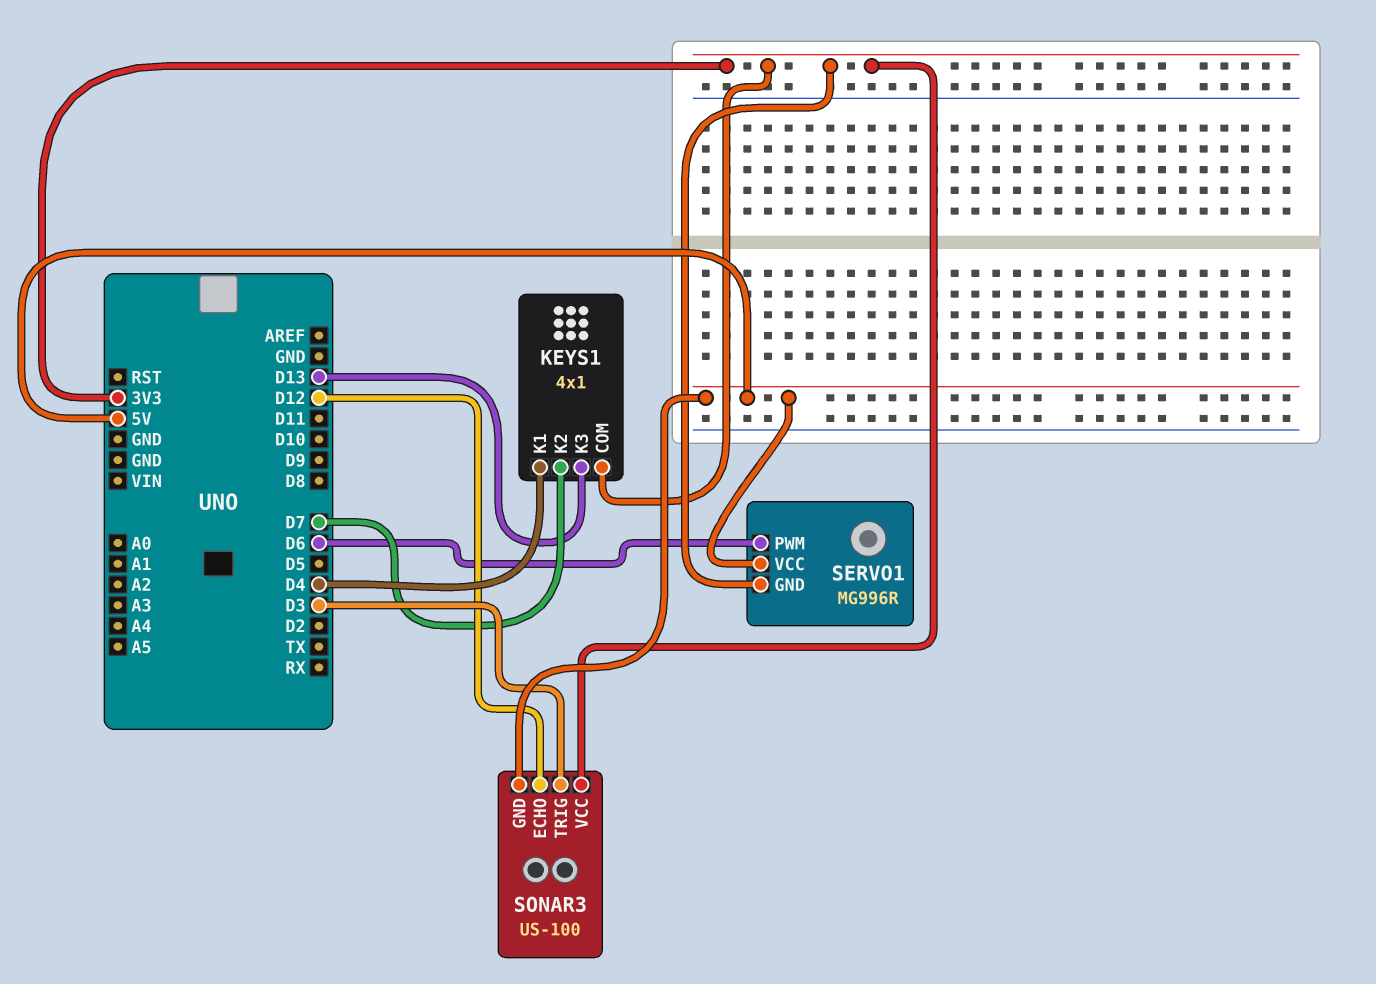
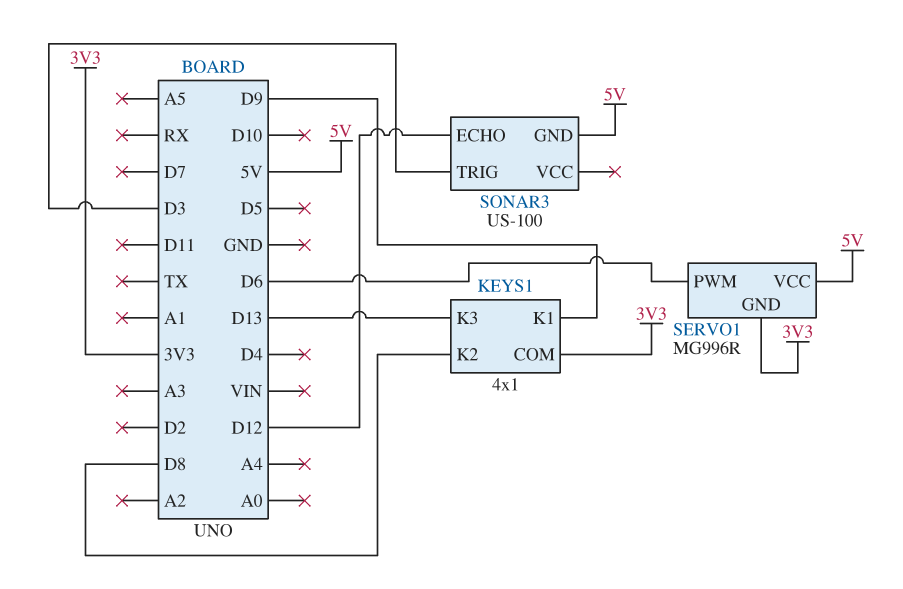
KEYS1 pin K1: D4 -> D9
KEYS1 pin K2: D7 -> D8
SONAR3 pin VCC: 3V3 -> none

